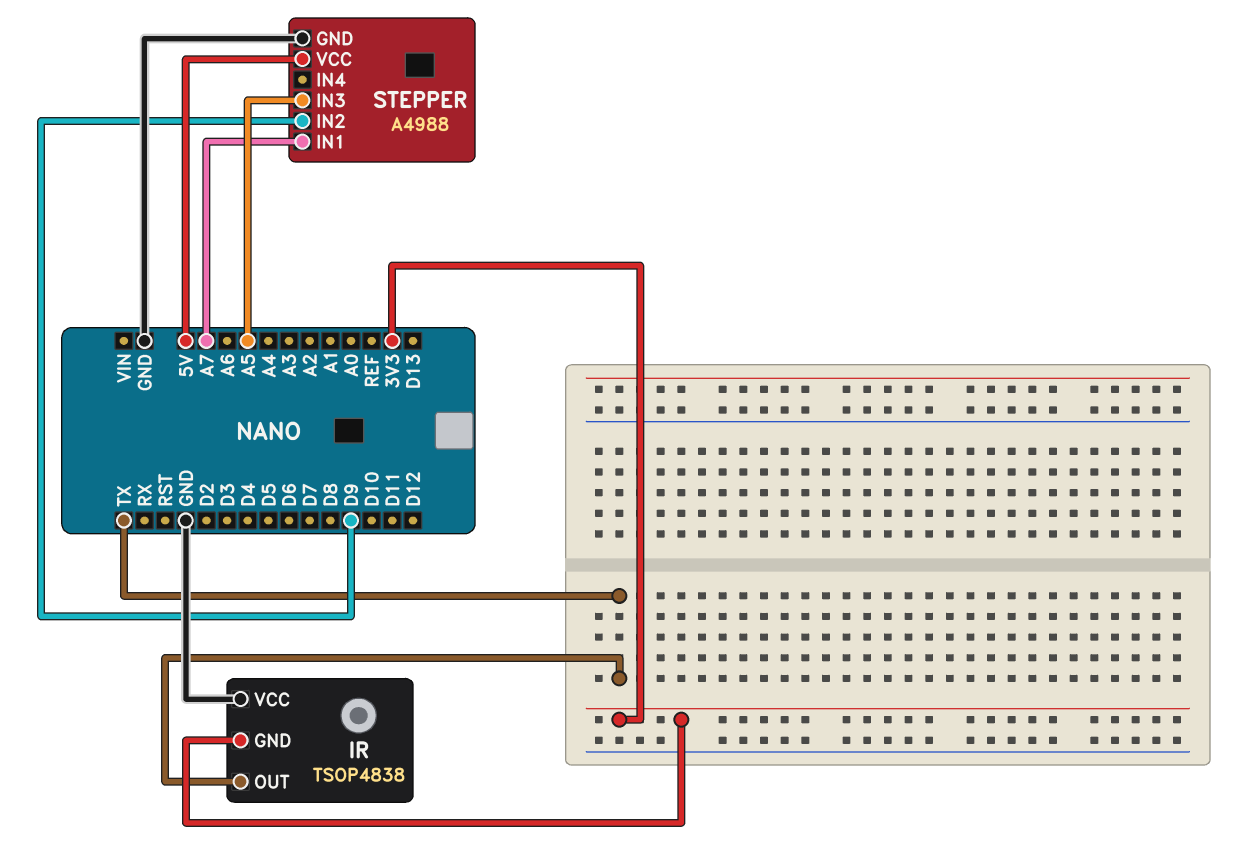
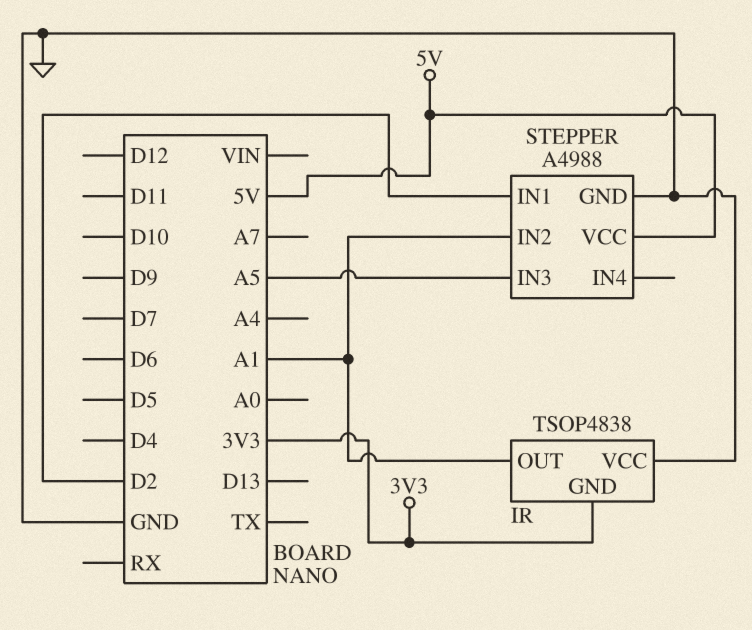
IR pin OUT: TX -> A1
STEPPER pin IN1: A7 -> D2
STEPPER pin IN2: D9 -> A1

